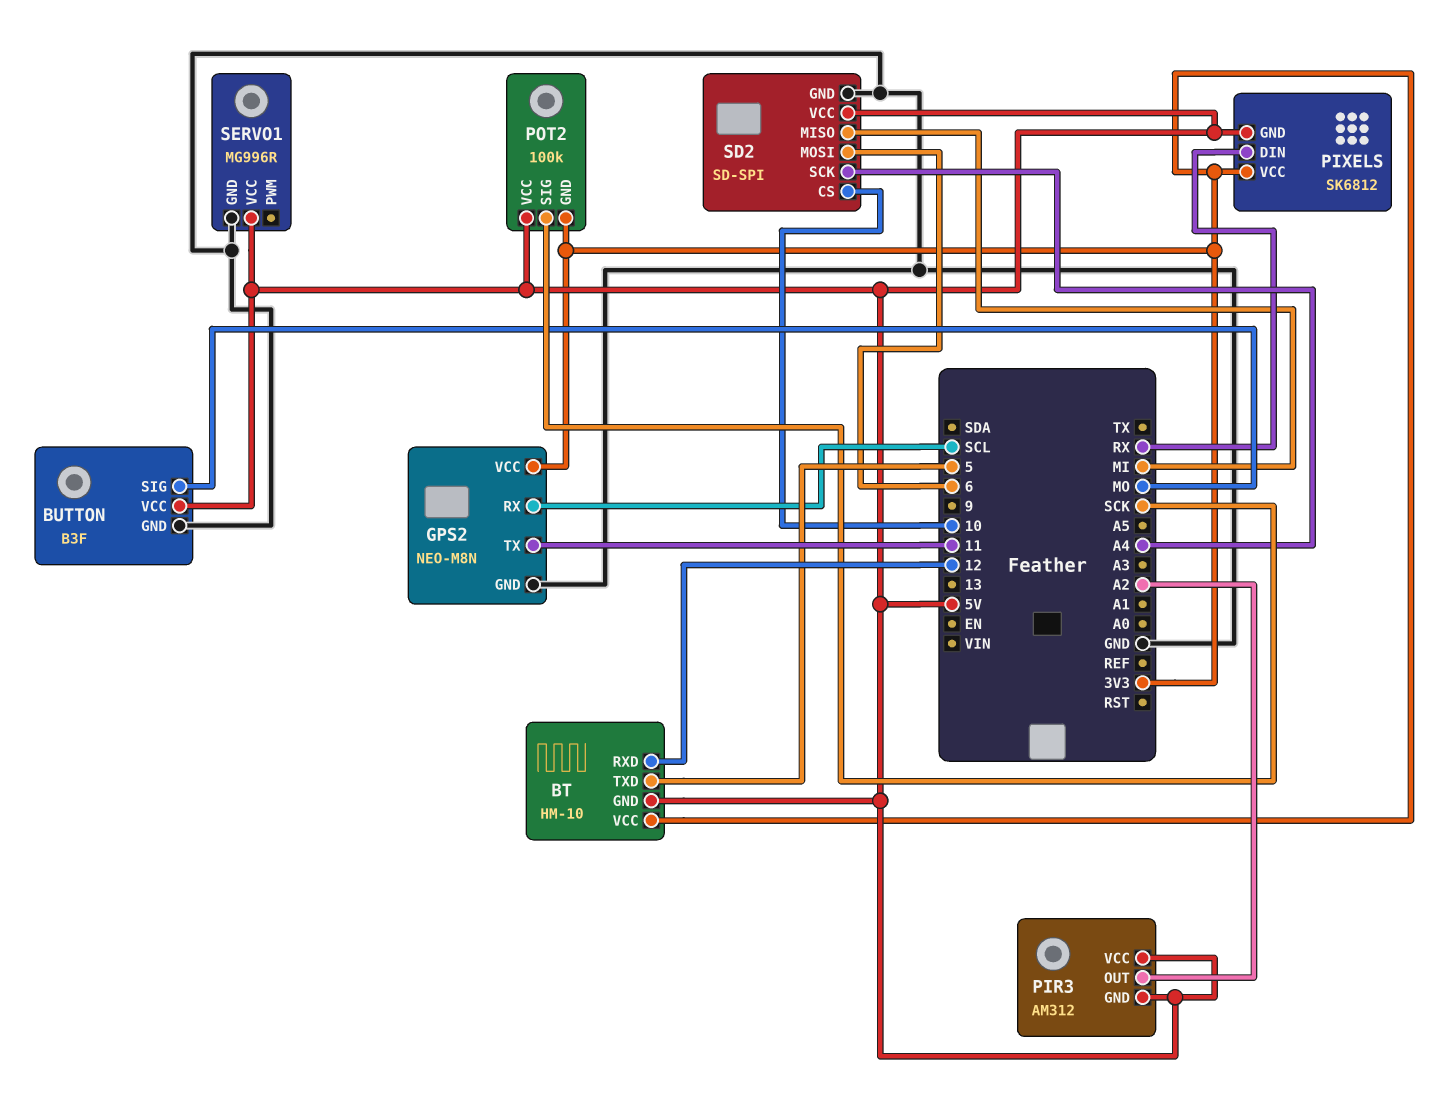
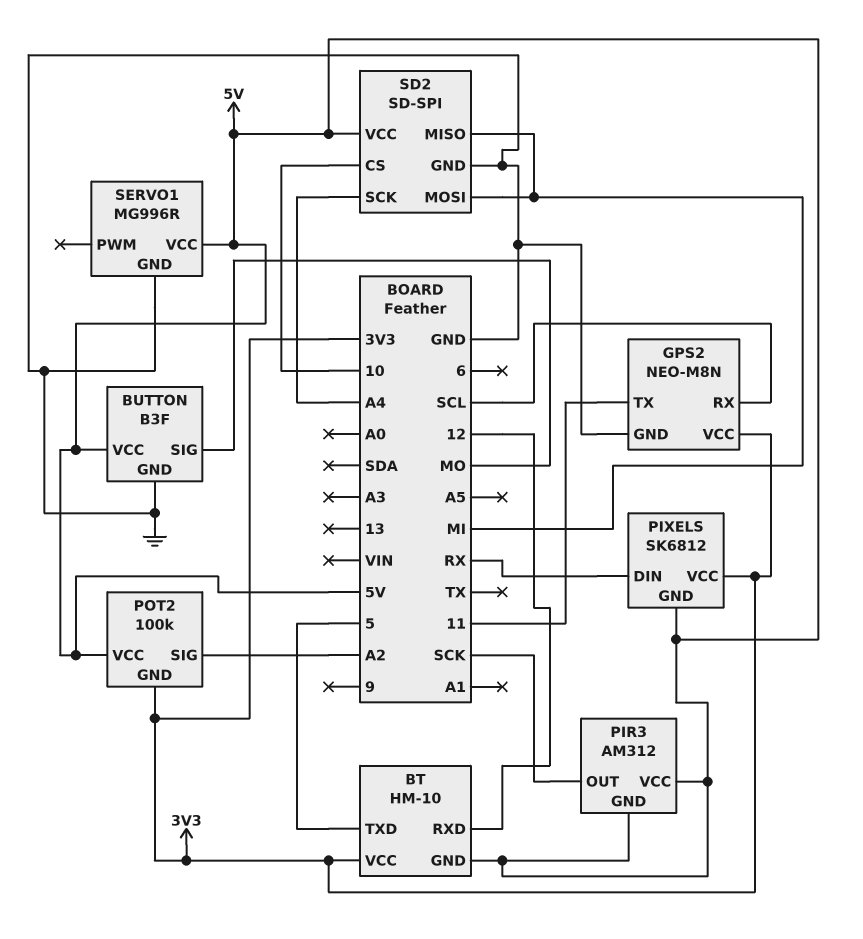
PIR3 pin OUT: A2 -> SCK
POT2 pin SIG: SCK -> A2
SD2 pin MOSI: 6 -> MI

